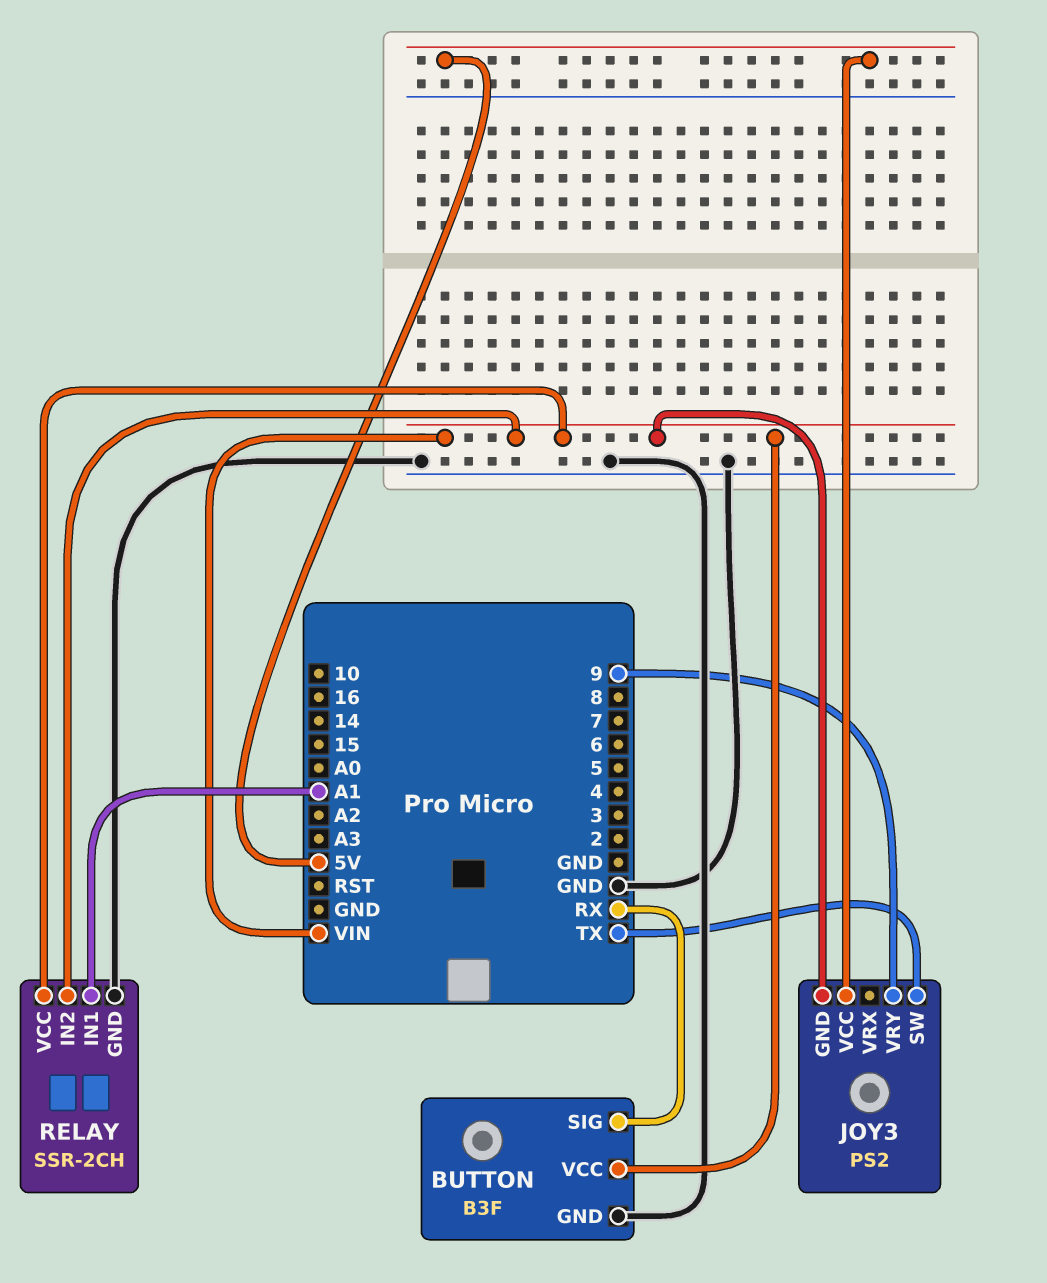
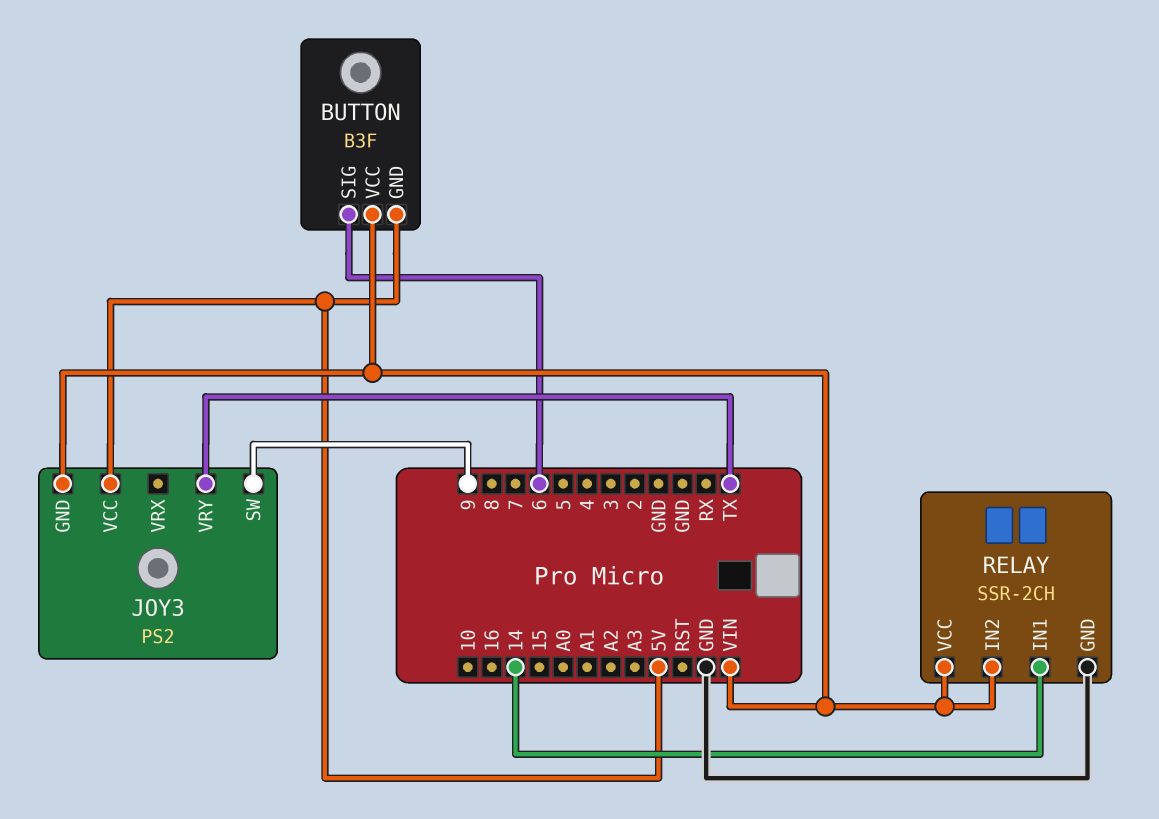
BUTTON pin GND: GND -> 5V
BUTTON pin SIG: RX -> 6
JOY3 pin SW: TX -> 9
JOY3 pin VRY: 9 -> TX
RELAY pin IN1: A1 -> 14

